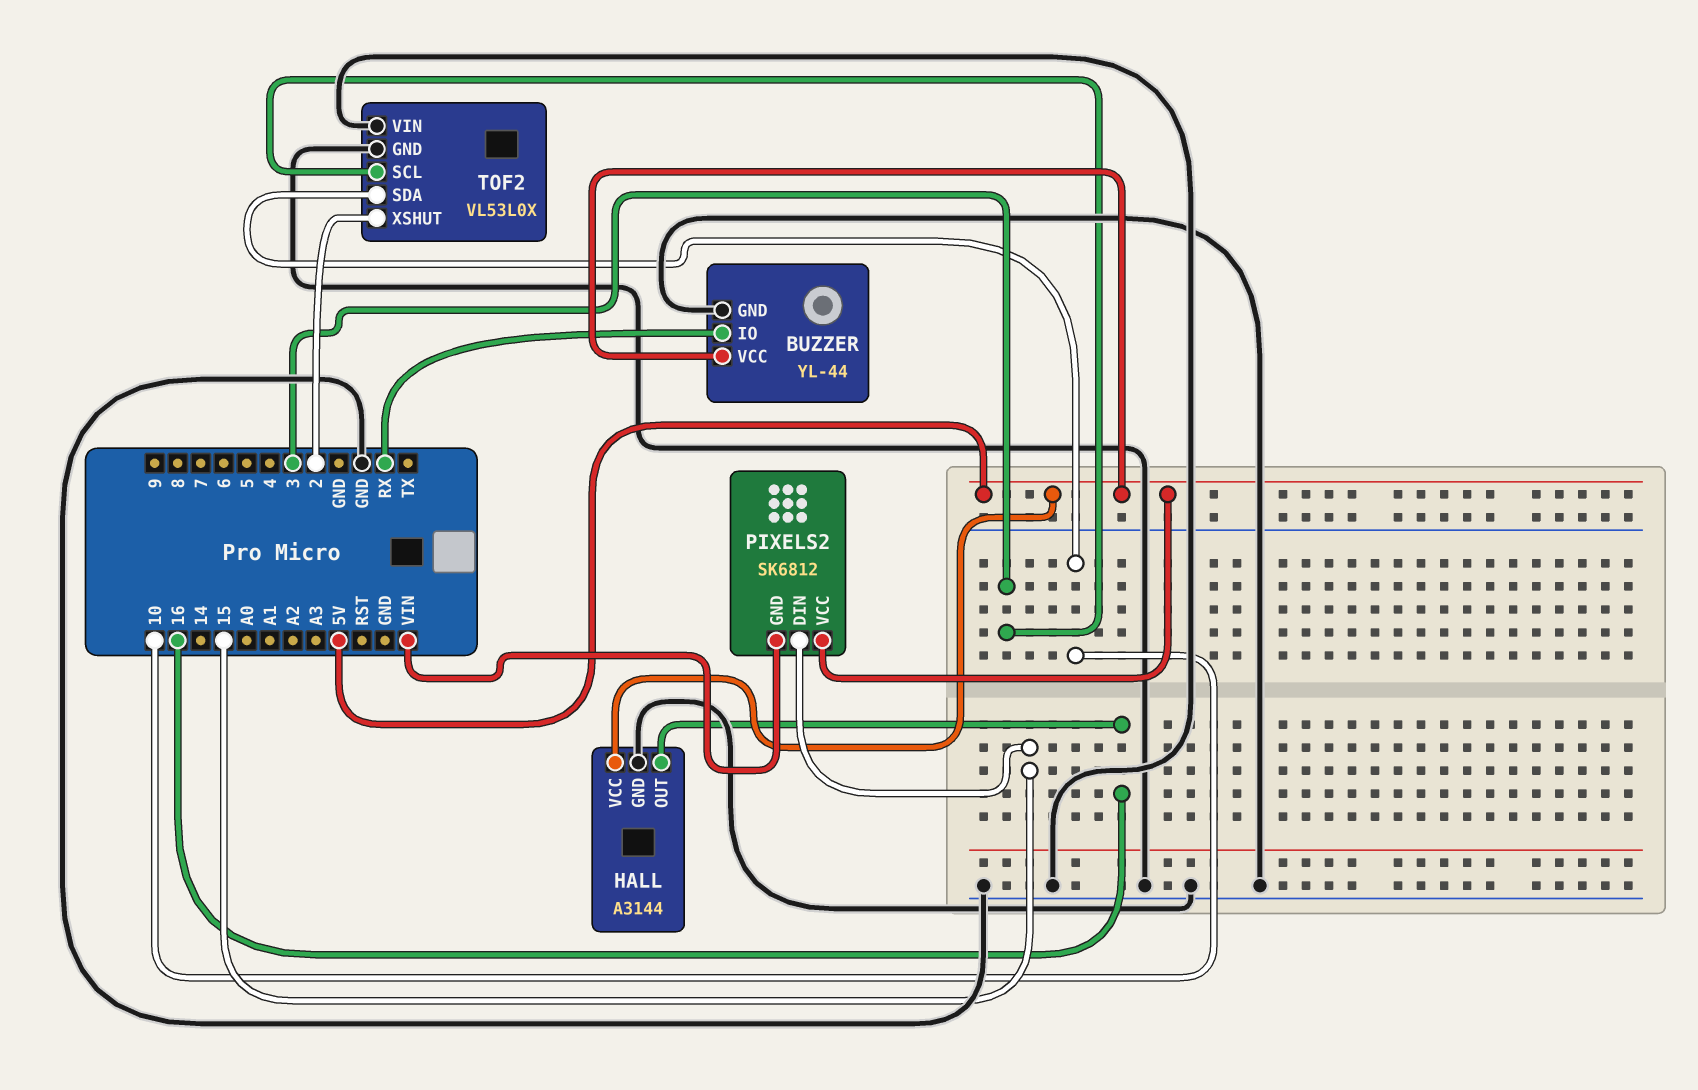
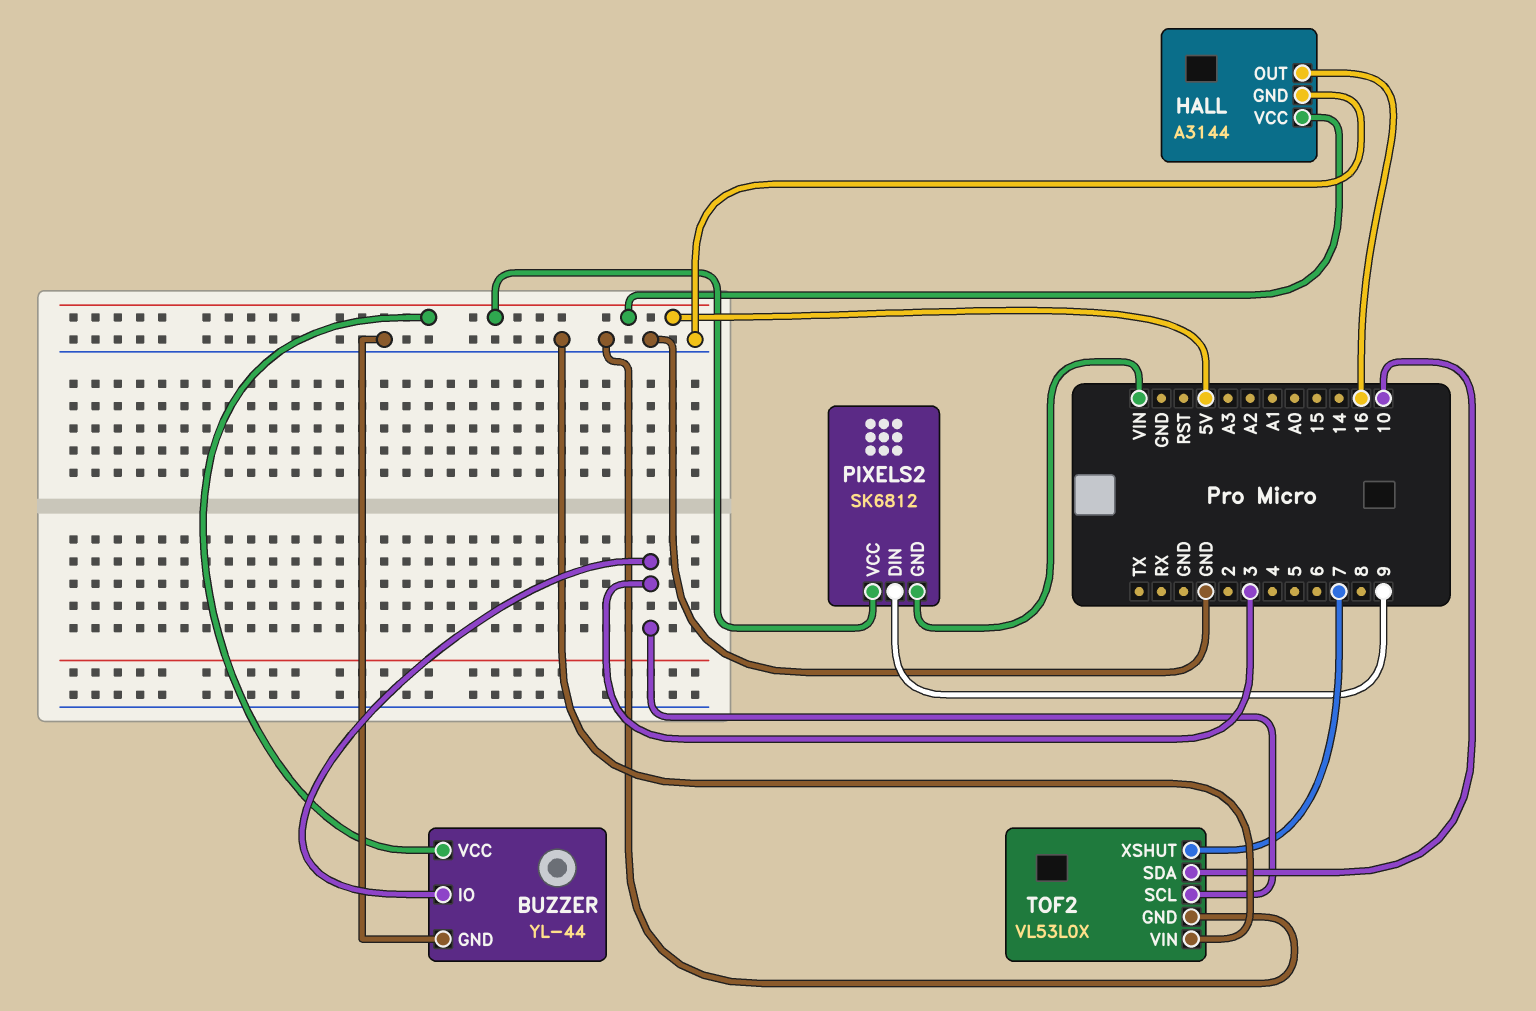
BUZZER pin IO: RX -> 3
PIXELS2 pin DIN: 15 -> 9
TOF2 pin XSHUT: 2 -> 7

